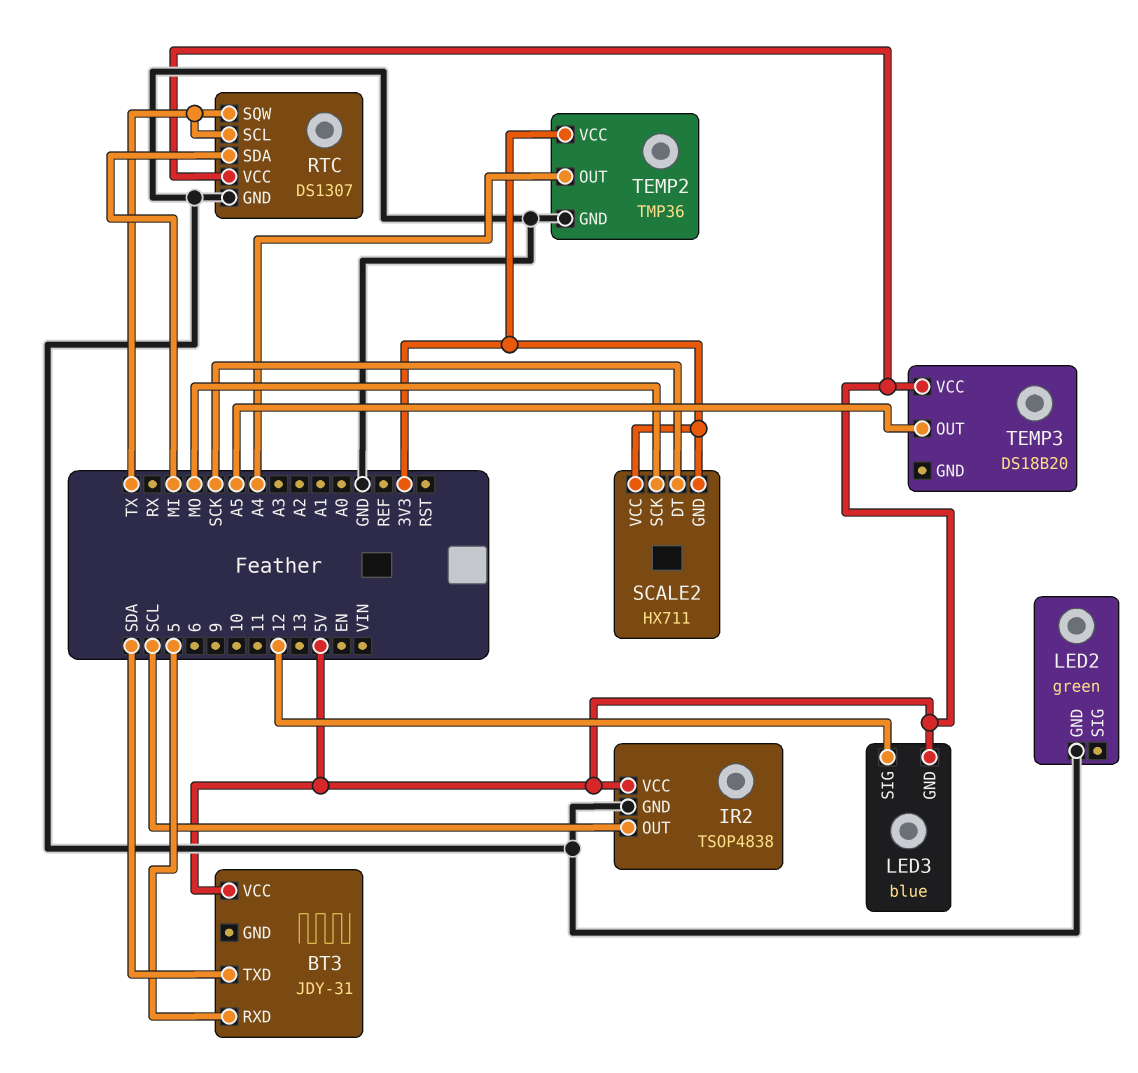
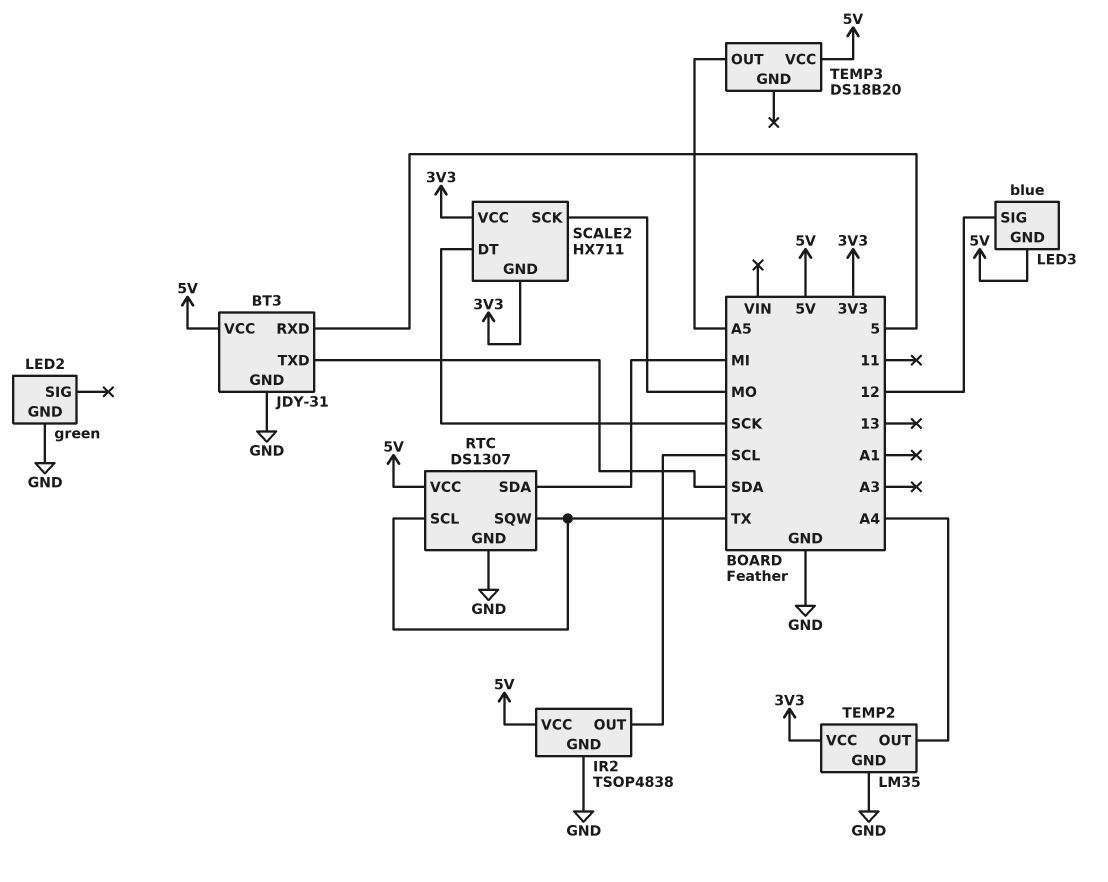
BT3 pin GND: none -> GND
TEMP2: TMP36 -> LM35

